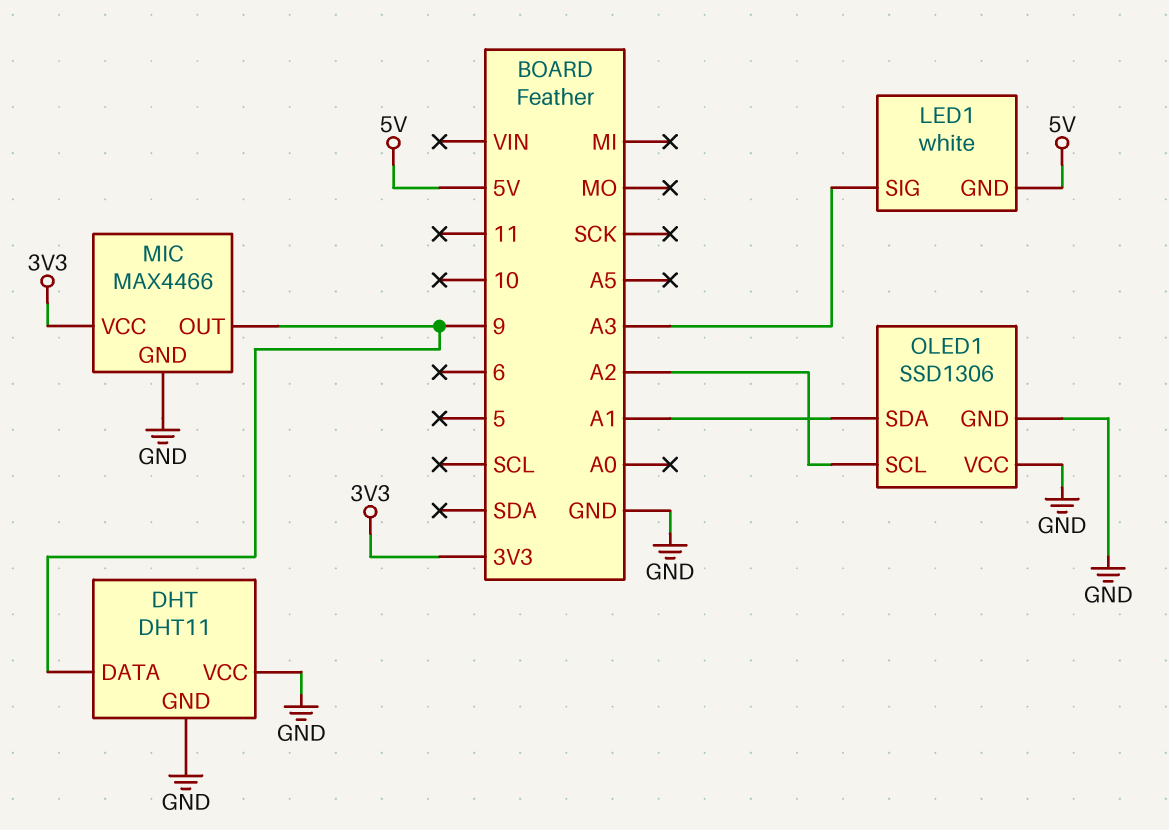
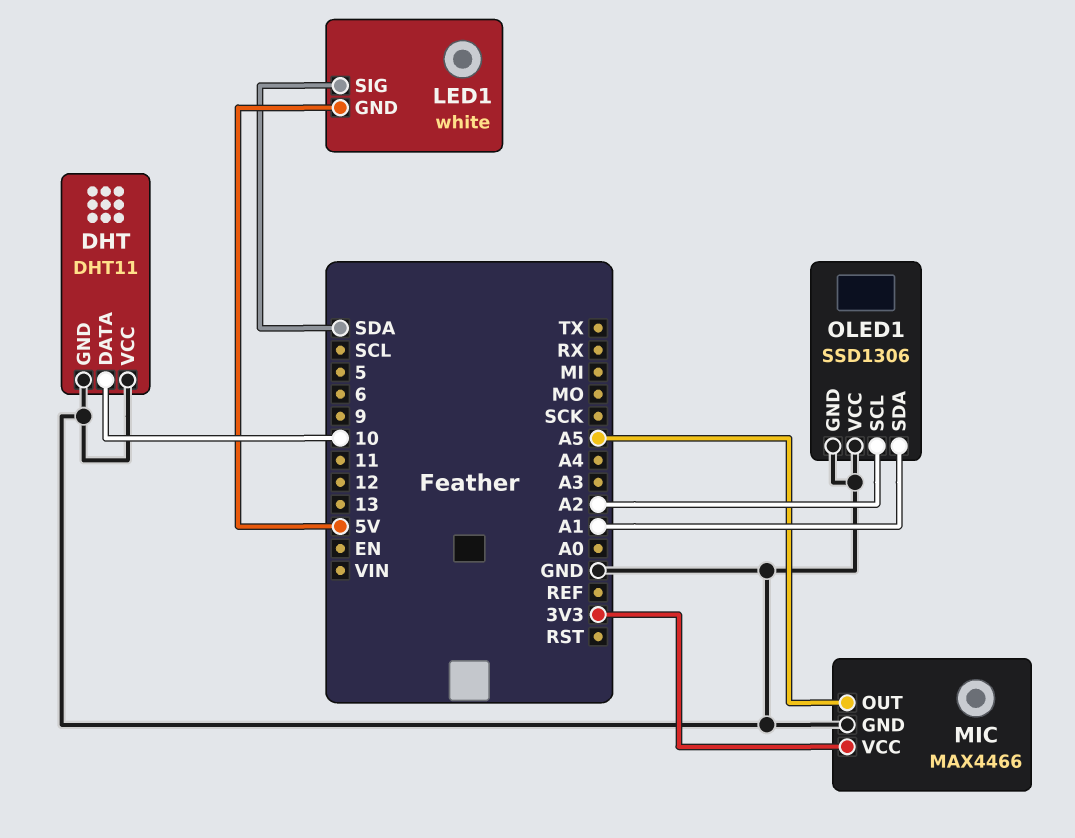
DHT pin DATA: 9 -> 10
LED1 pin SIG: A3 -> SDA
MIC pin OUT: 9 -> A5

